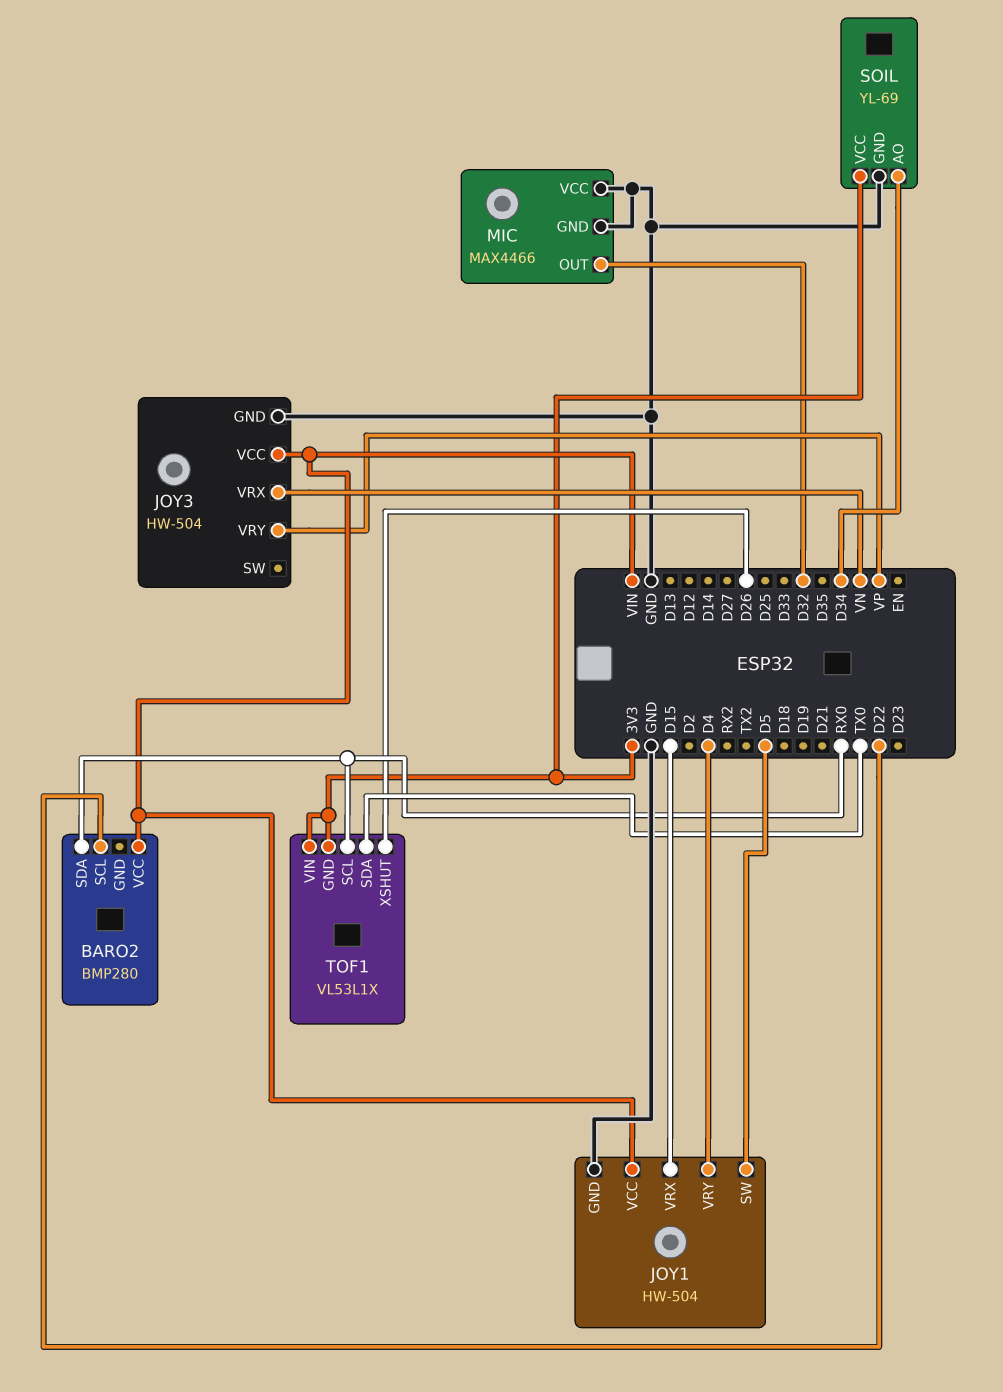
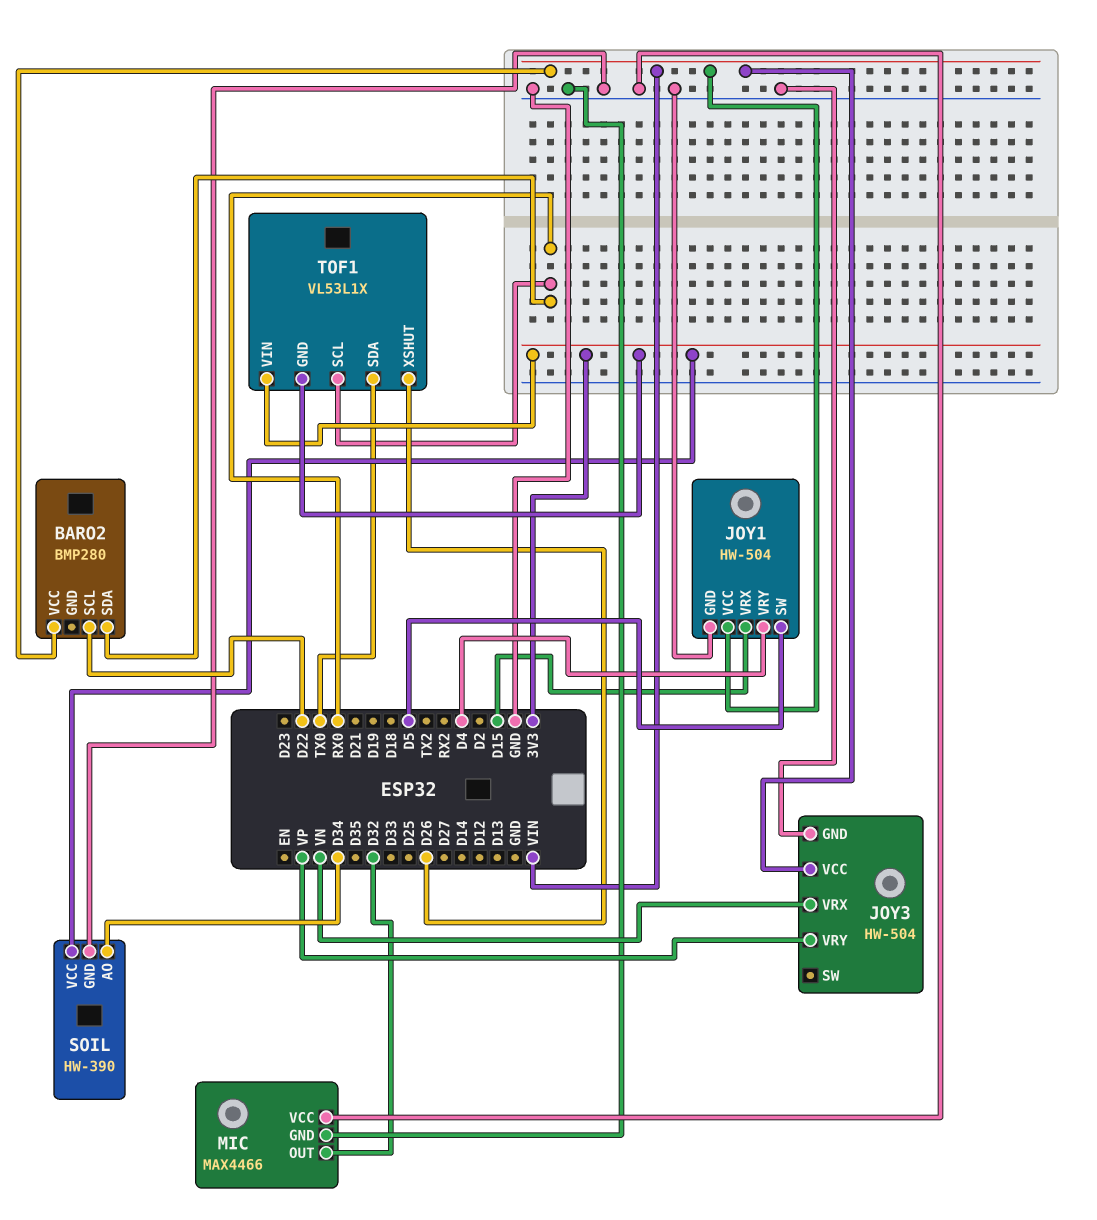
SOIL: YL-69 -> HW-390

